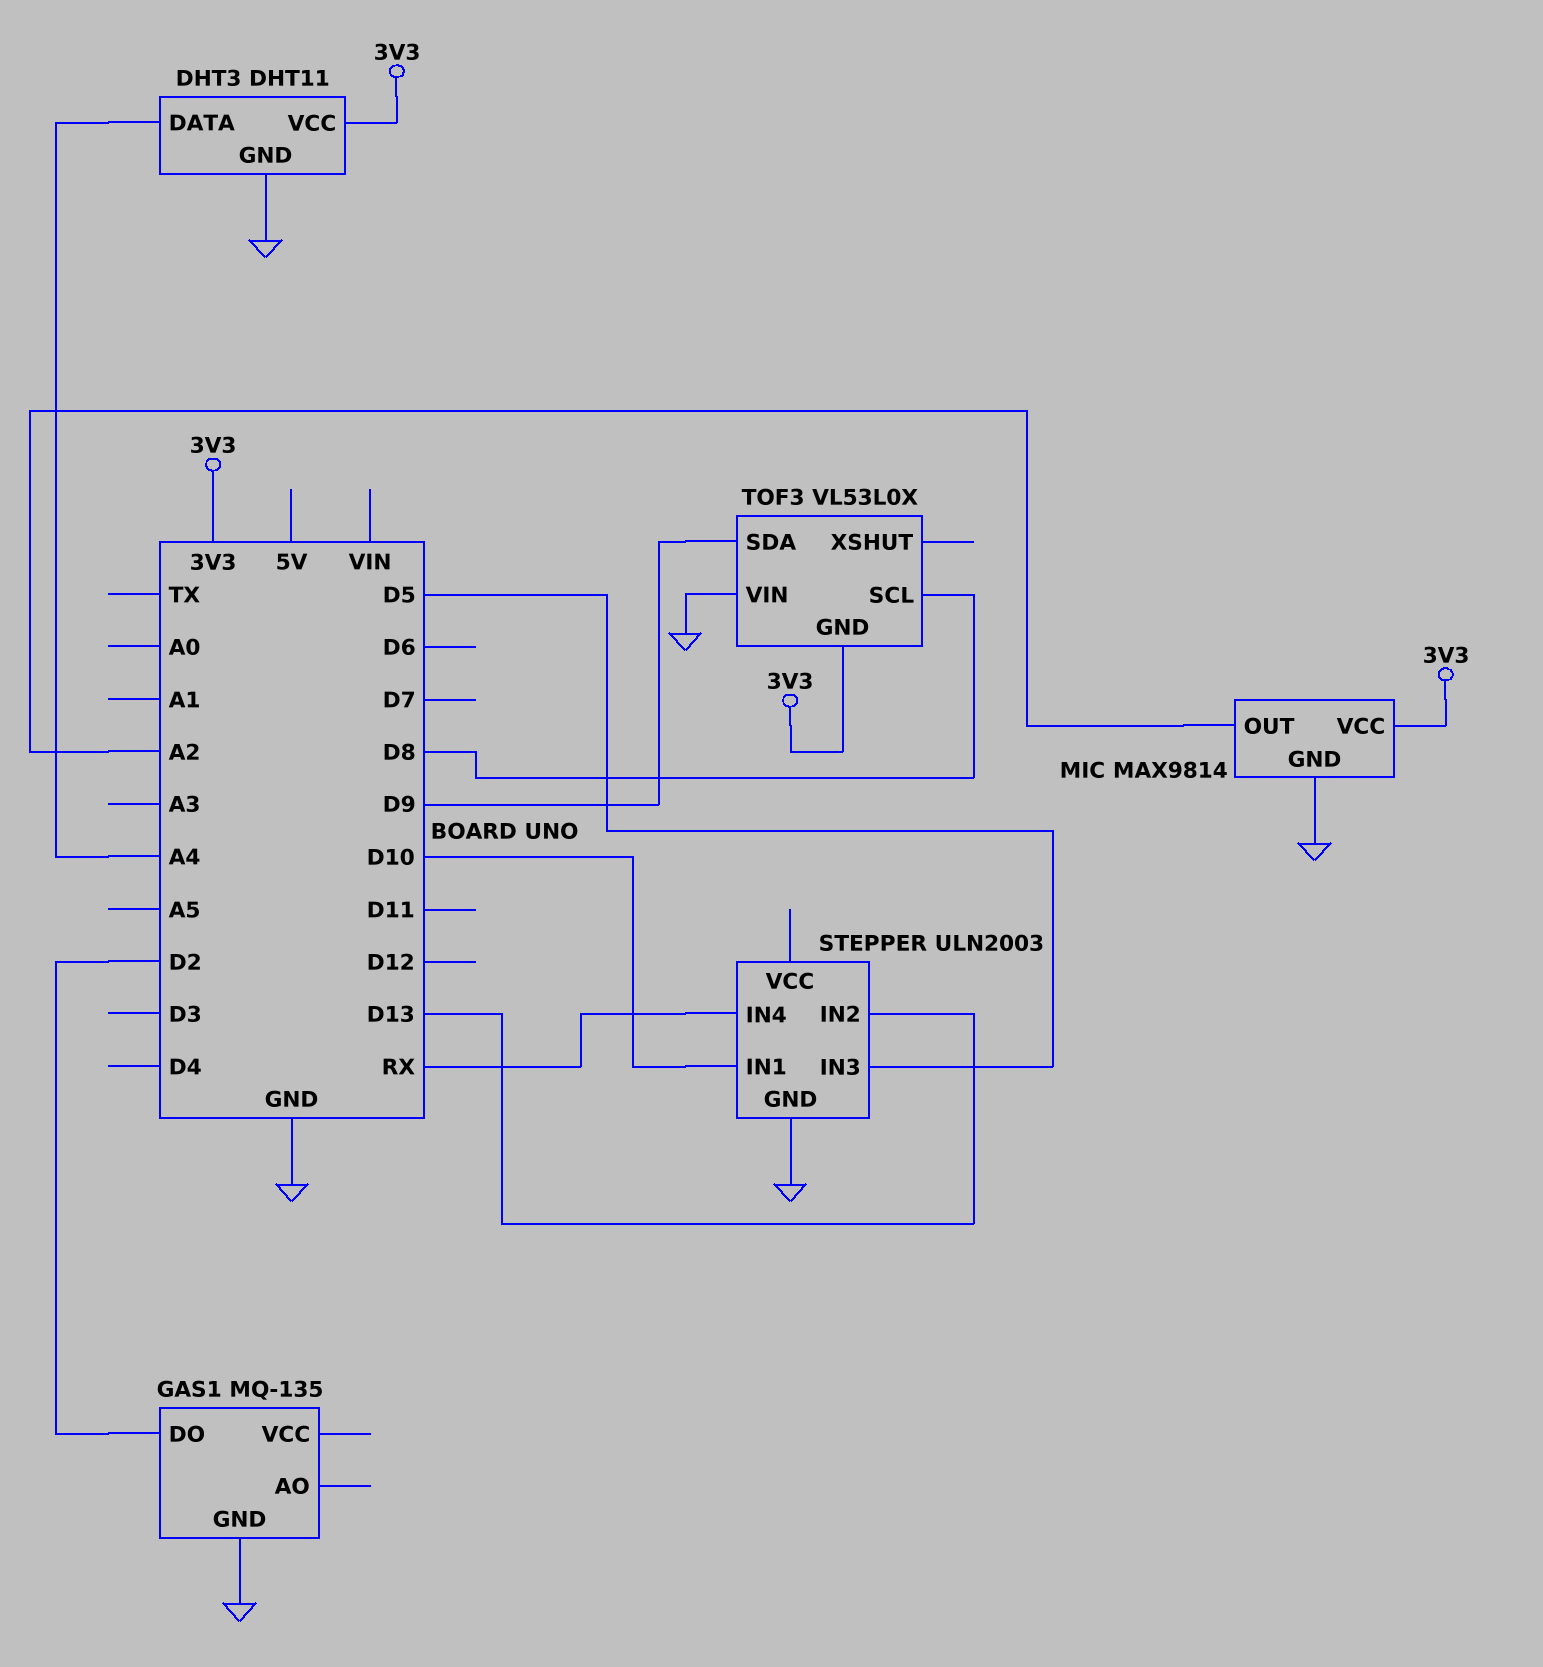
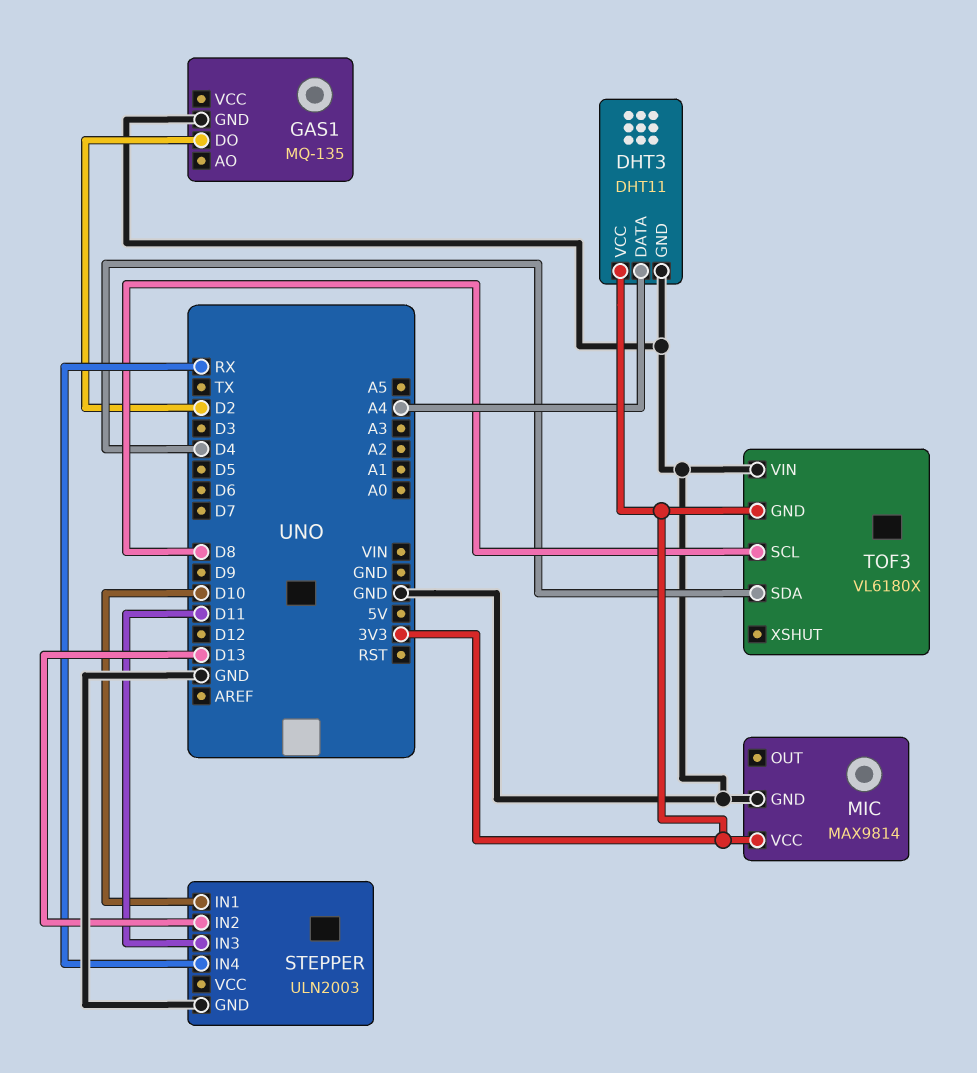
MIC pin OUT: A2 -> none
STEPPER pin IN3: D5 -> D11
TOF3: VL53L0X -> VL6180X
TOF3 pin SDA: D9 -> D4

